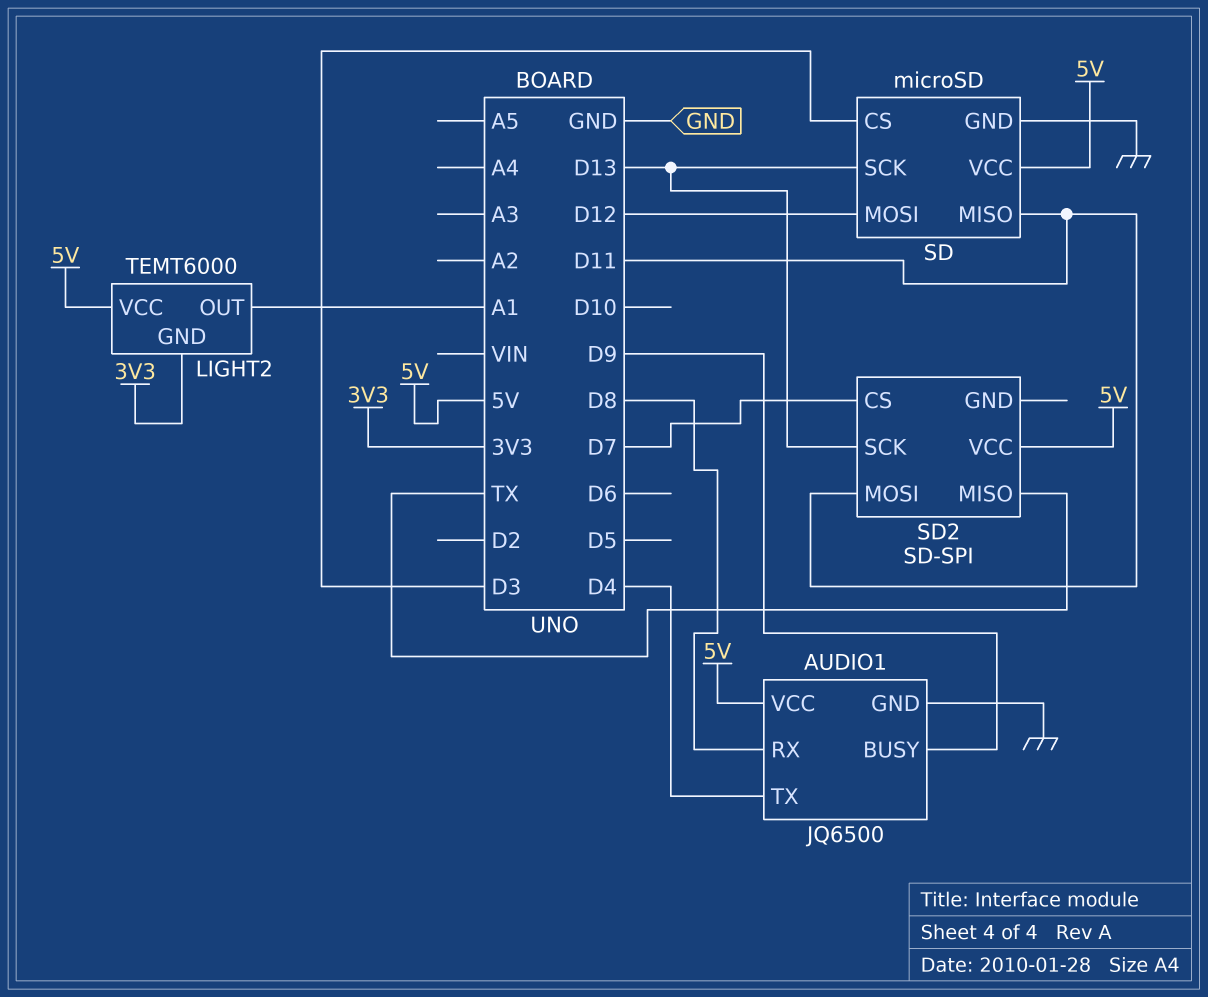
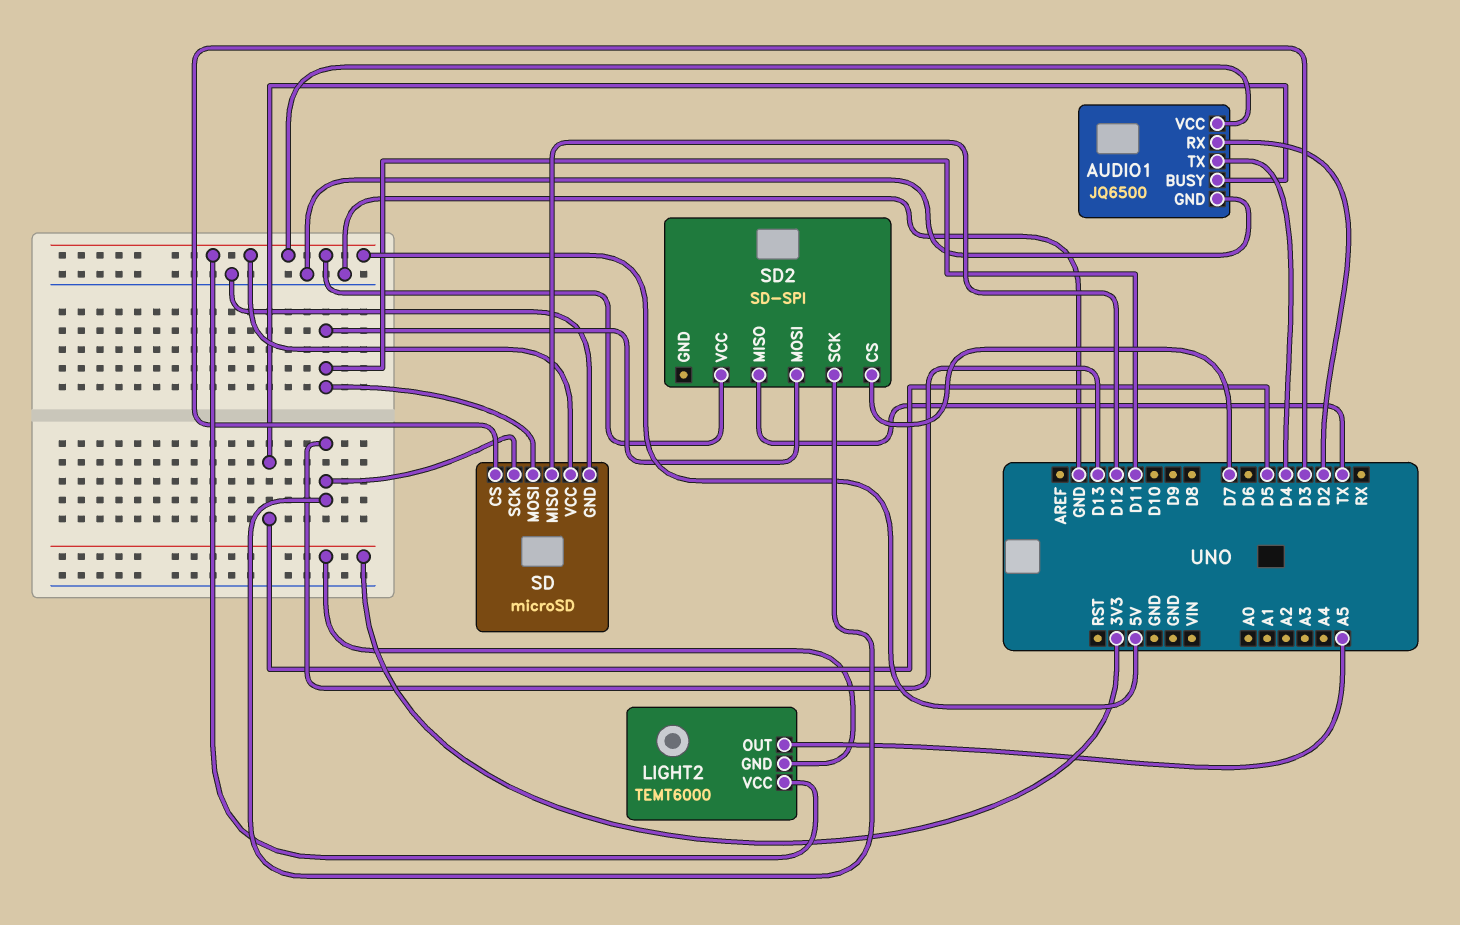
AUDIO1 pin BUSY: D9 -> D5
AUDIO1 pin RX: D8 -> D2
LIGHT2 pin OUT: A1 -> A5
SD pin MISO: D11 -> D12
SD pin MOSI: D12 -> D11

